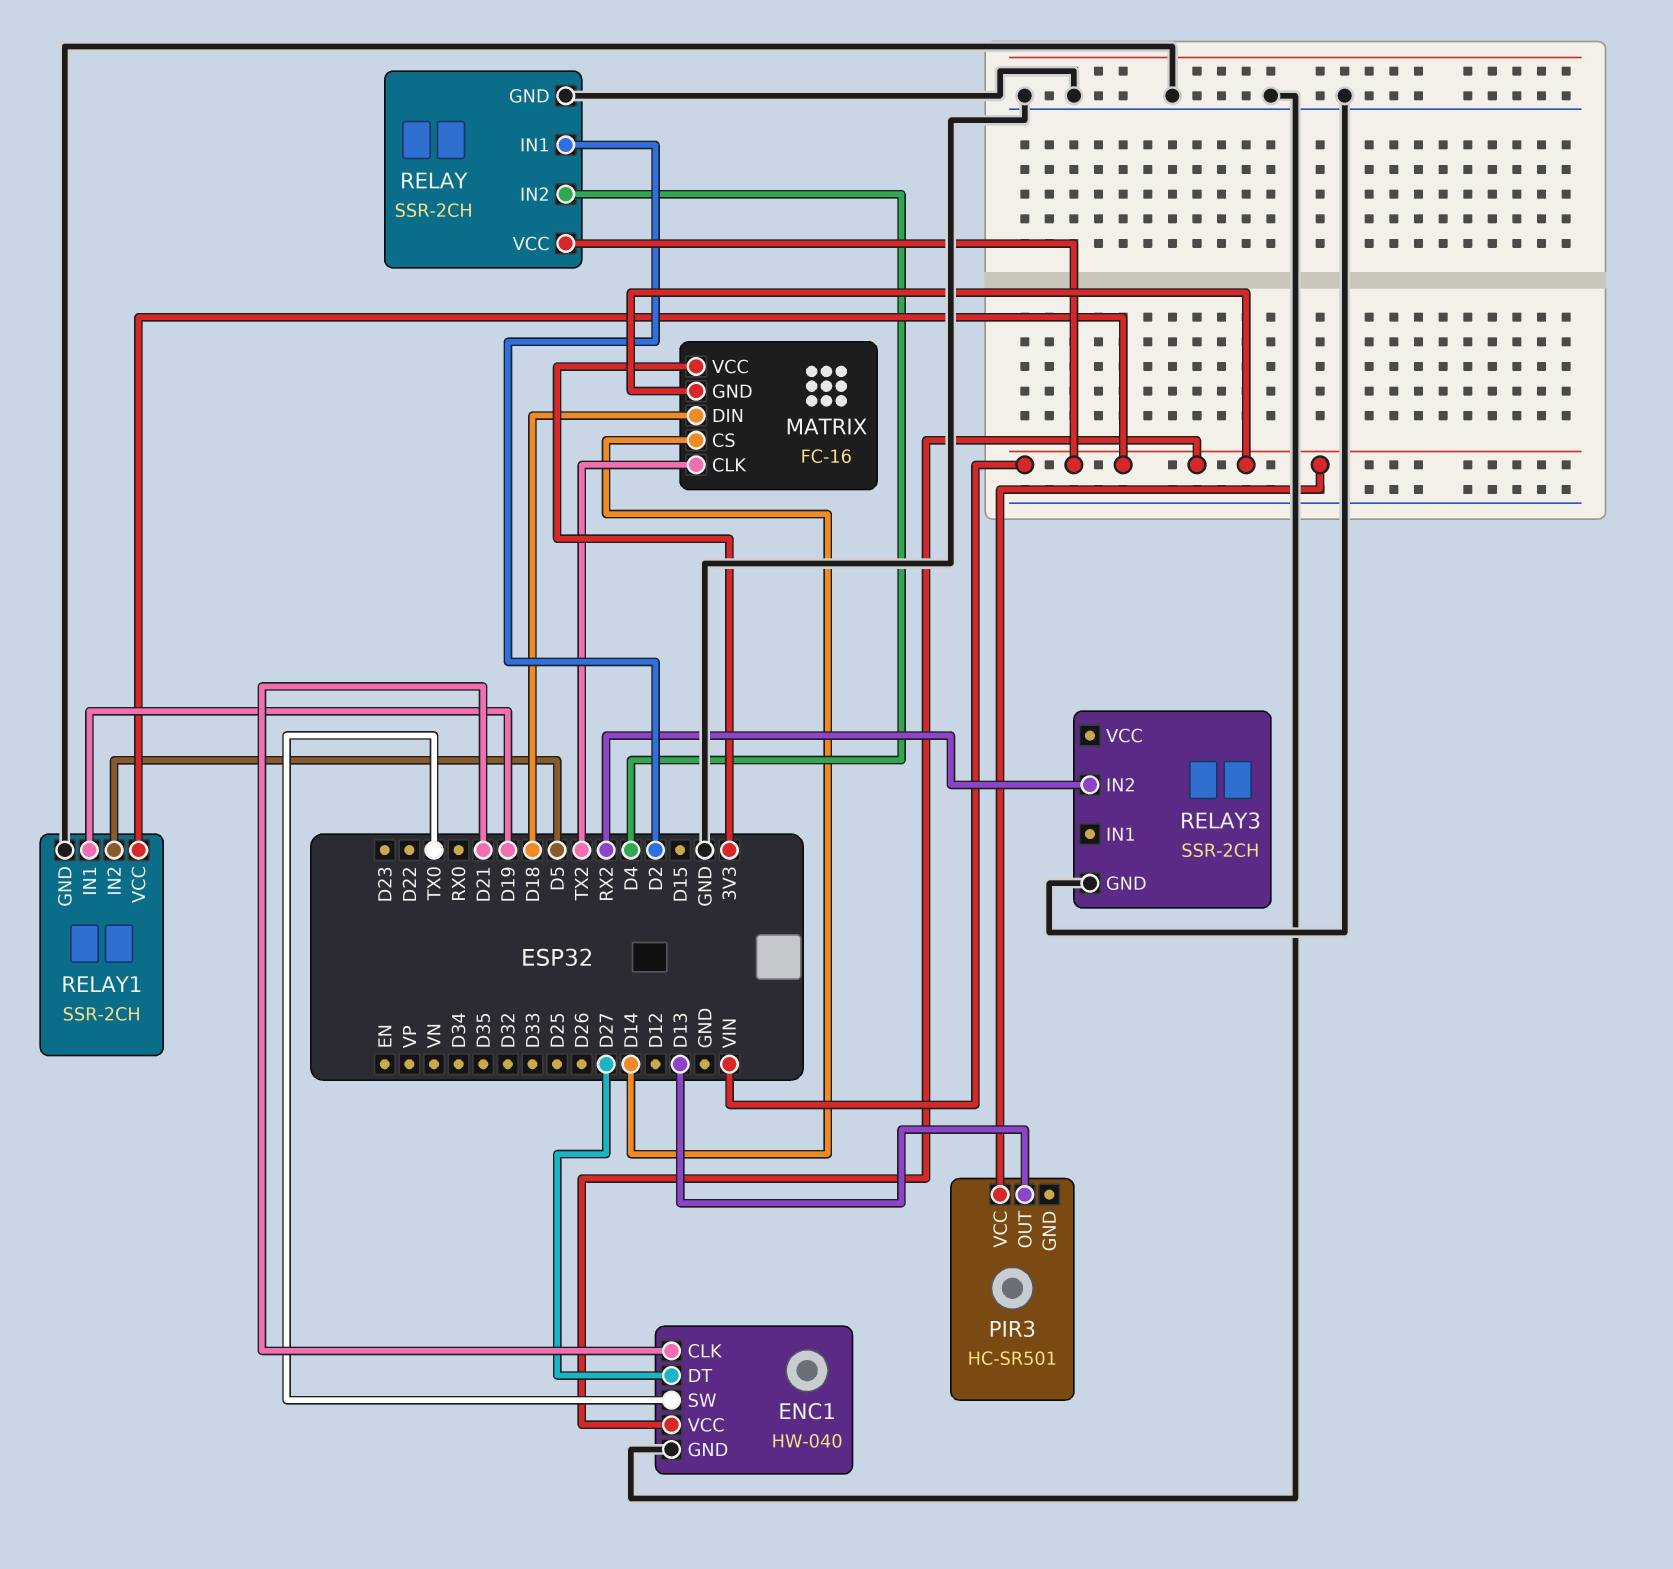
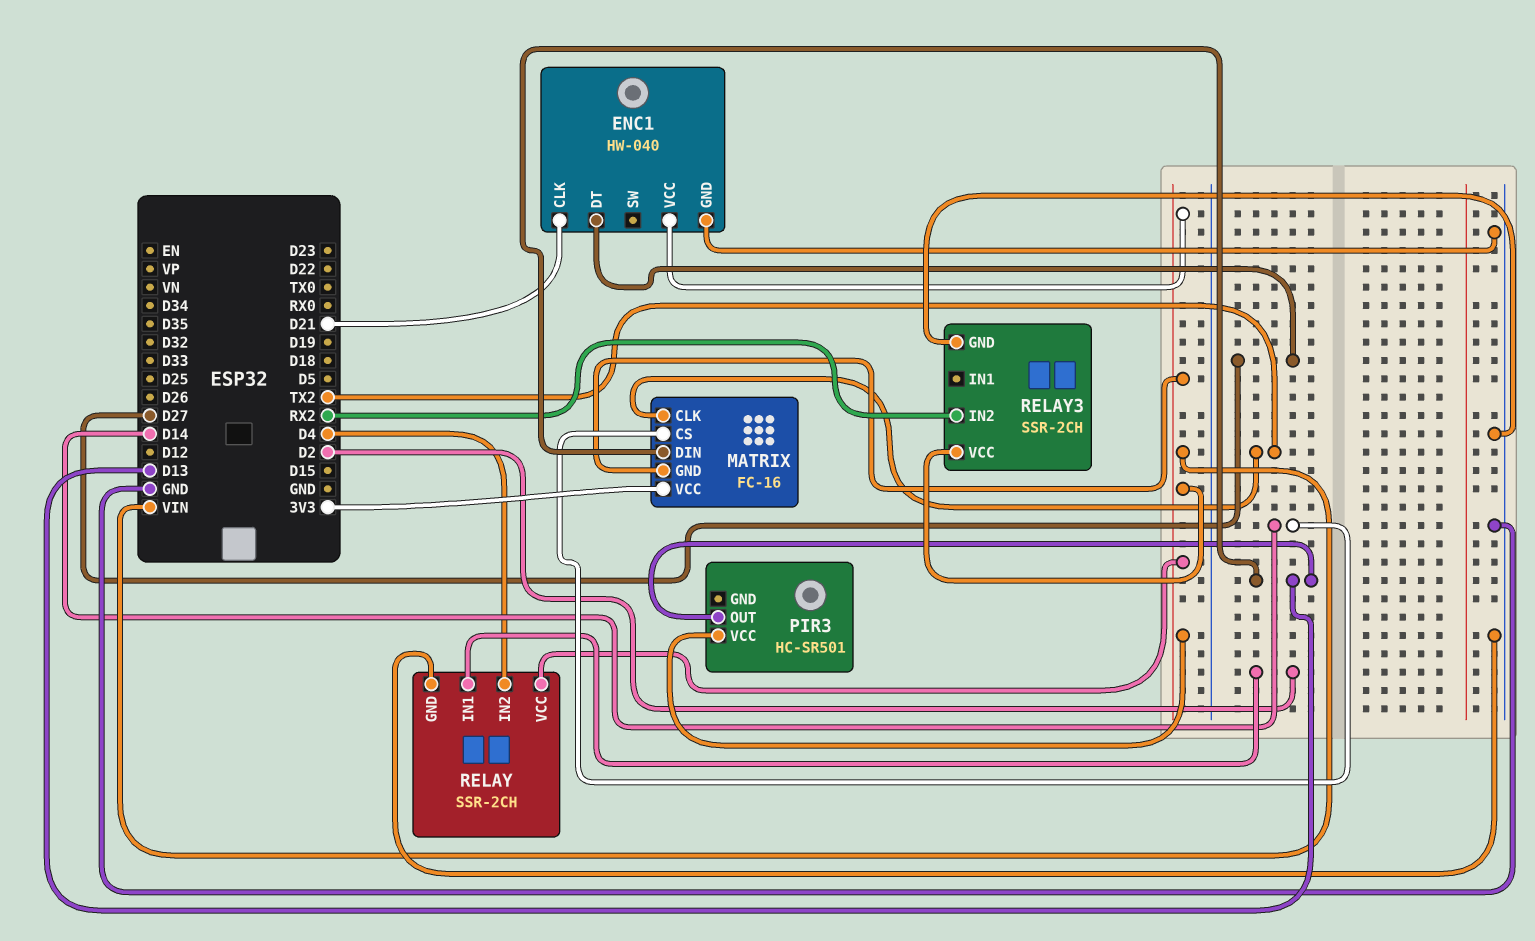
ENC1 pin SW: TX0 -> none
MATRIX pin DIN: D18 -> D13
RELAY1: SSR-2CH -> none
RELAY1 pin GND: GND -> none
RELAY1 pin IN1: D19 -> none
RELAY1 pin IN2: D5 -> none
RELAY1 pin VCC: VIN -> none
RELAY3 pin VCC: none -> VIN

